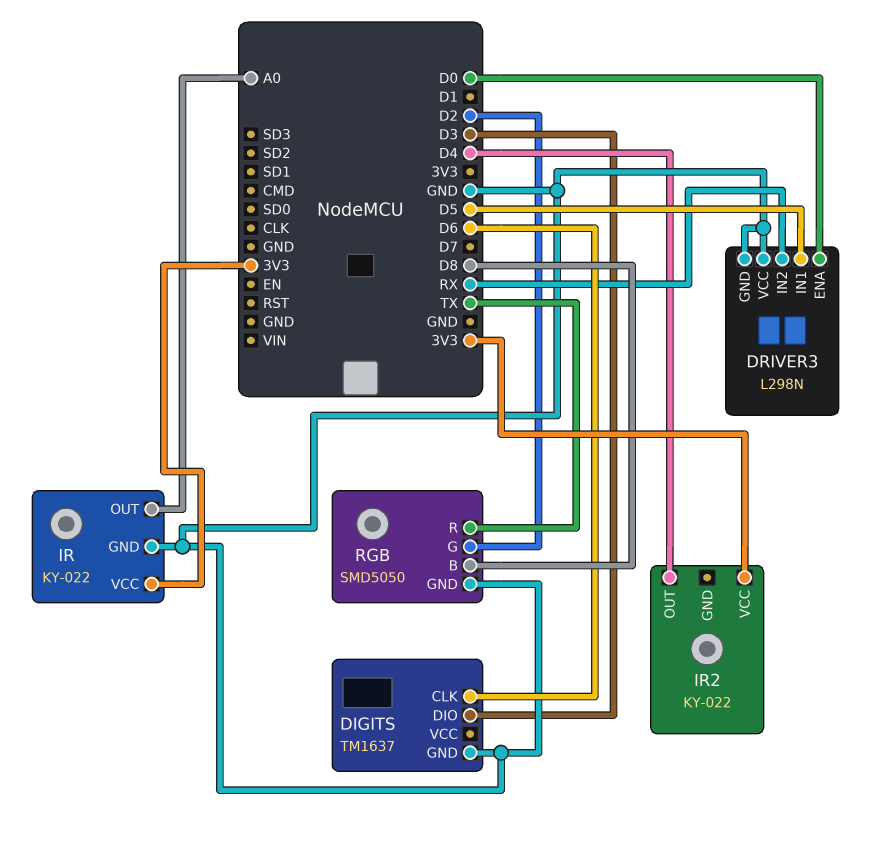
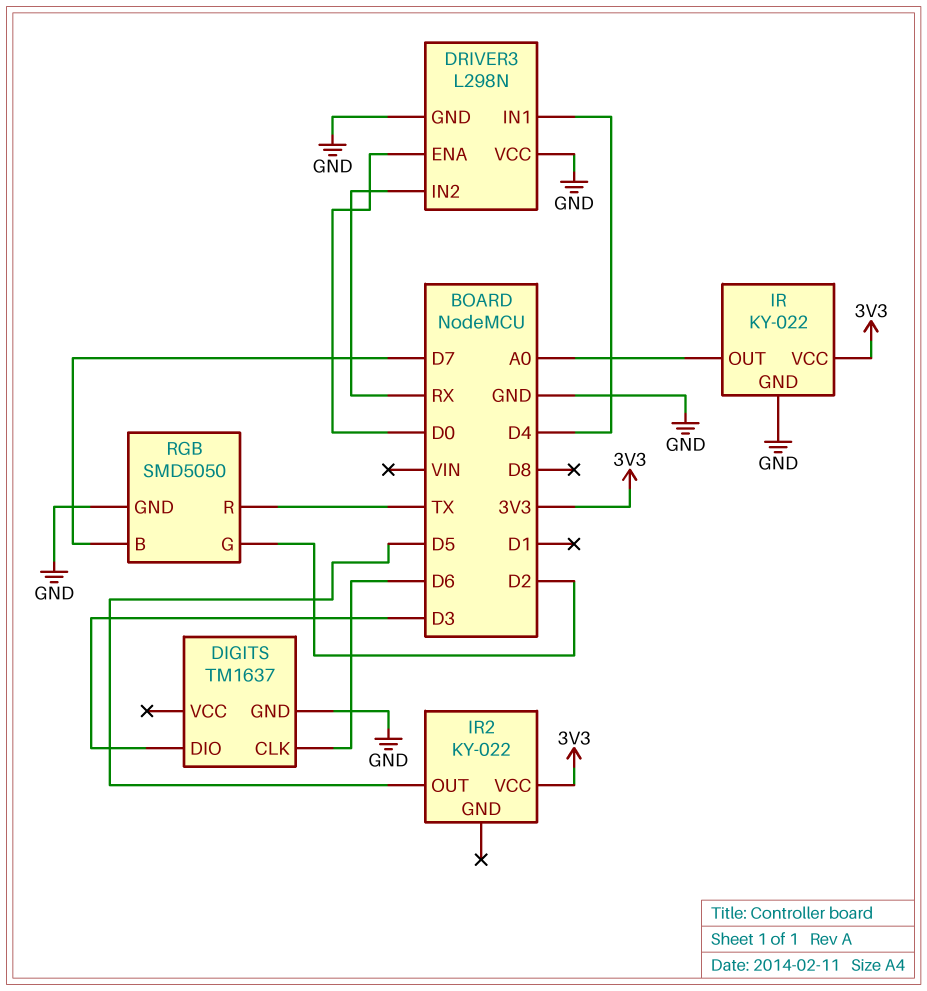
DRIVER3 pin IN1: D5 -> D4
IR2 pin OUT: D4 -> D5
RGB pin B: D8 -> D7

